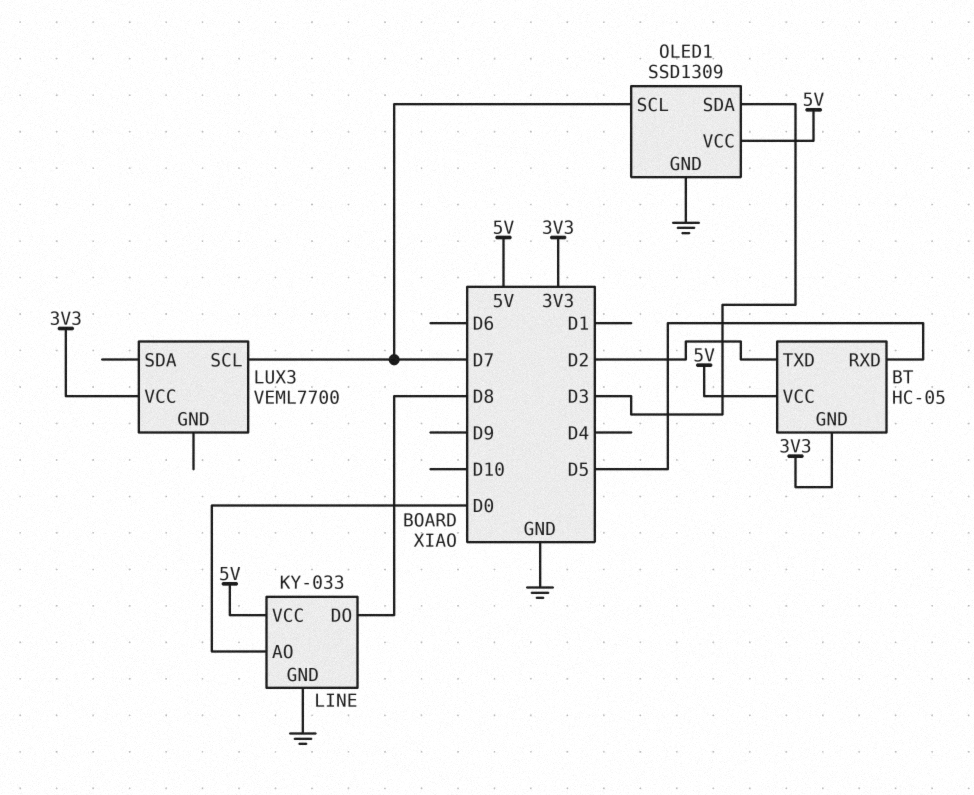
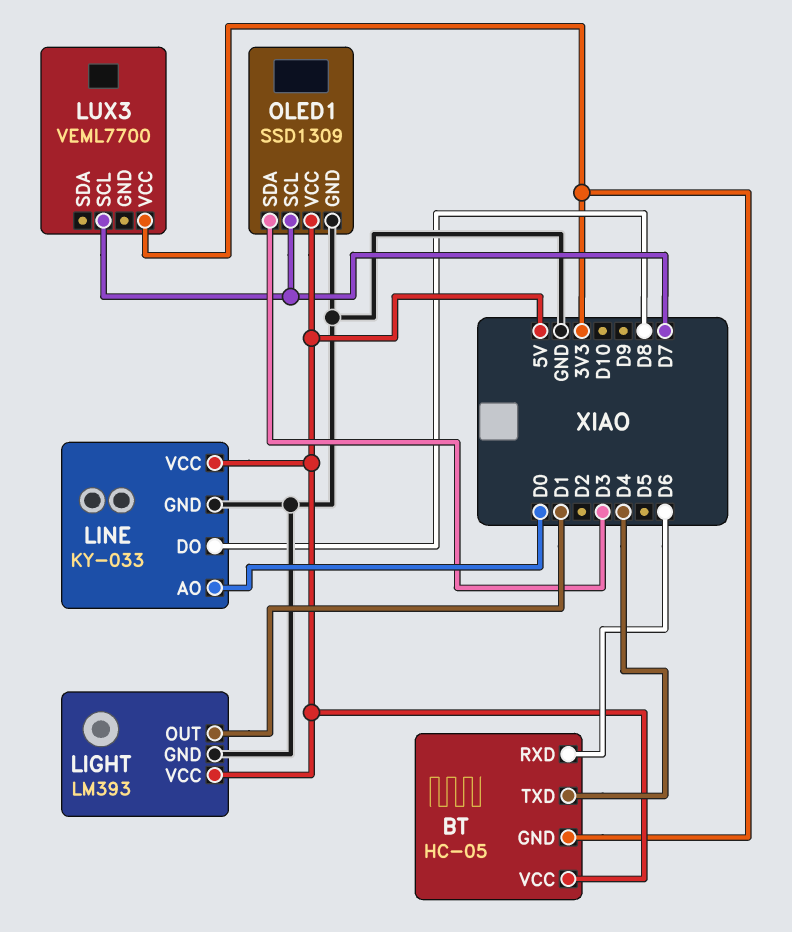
BT pin RXD: D5 -> D6
BT pin TXD: D2 -> D4
LIGHT: none -> LM393
LIGHT pin GND: none -> GND
LIGHT pin OUT: none -> D1
LIGHT pin VCC: none -> 5V

